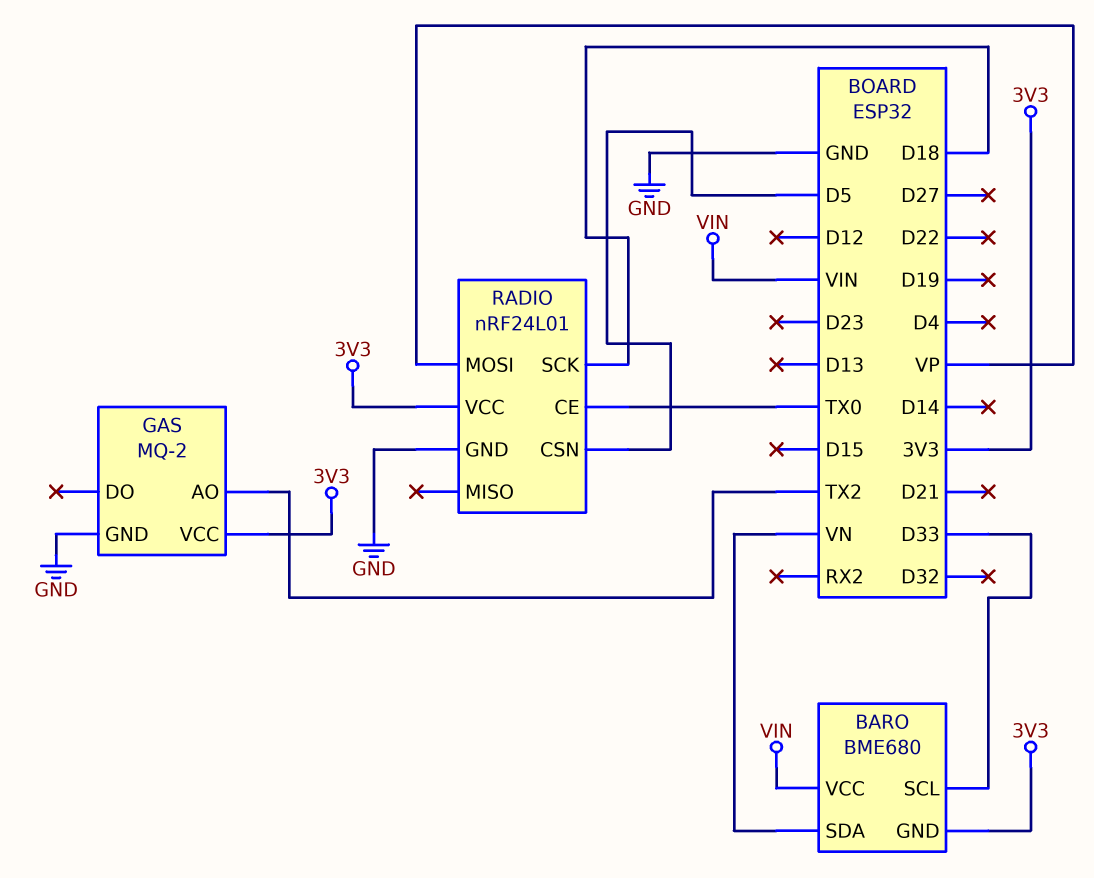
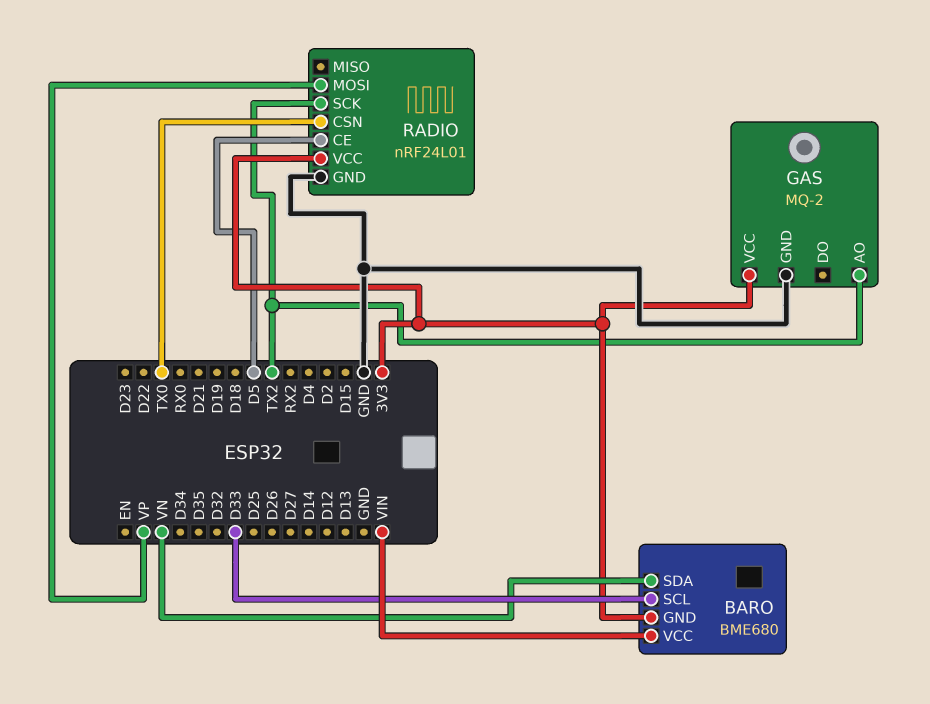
RADIO pin CE: TX0 -> D5
RADIO pin CSN: D5 -> TX0
RADIO pin SCK: D18 -> TX2

